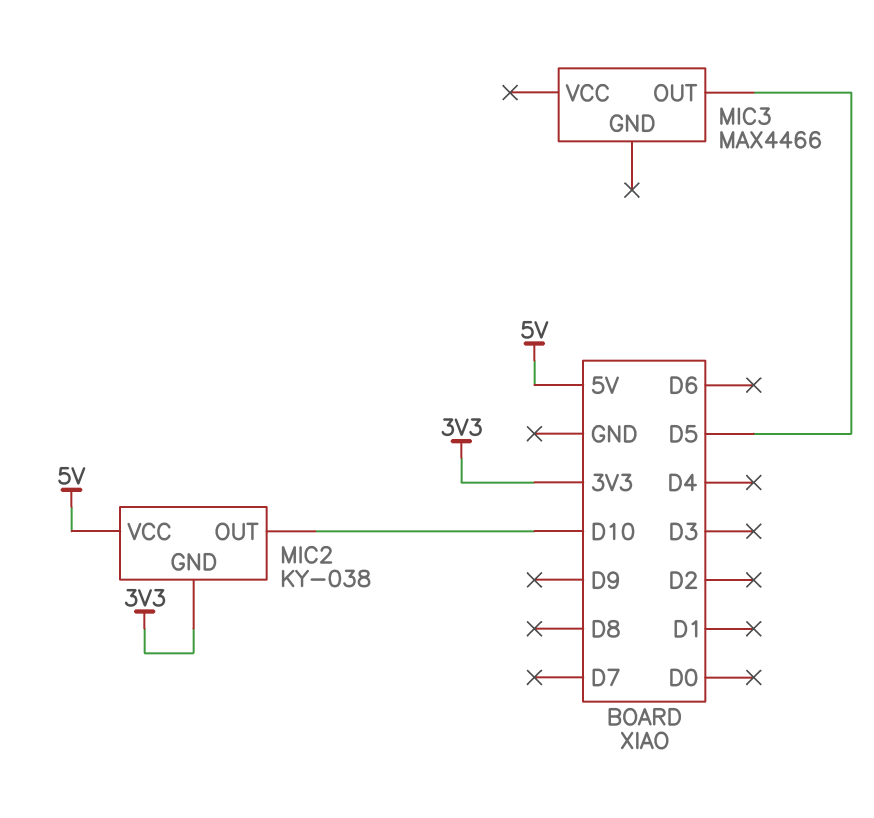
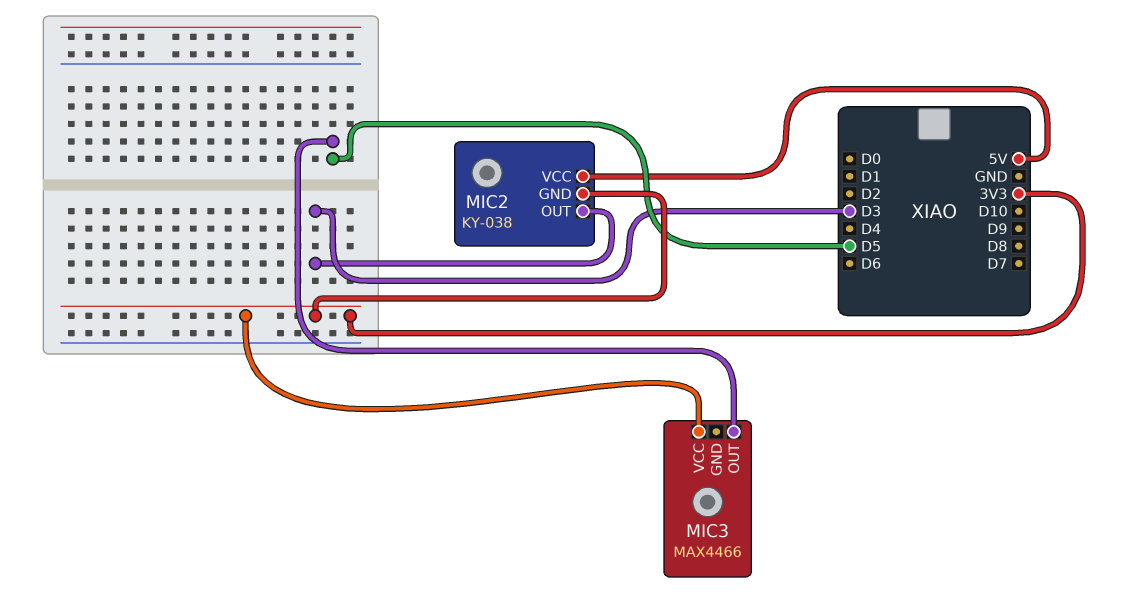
MIC2 pin OUT: D10 -> D3
MIC3 pin VCC: none -> 3V3

